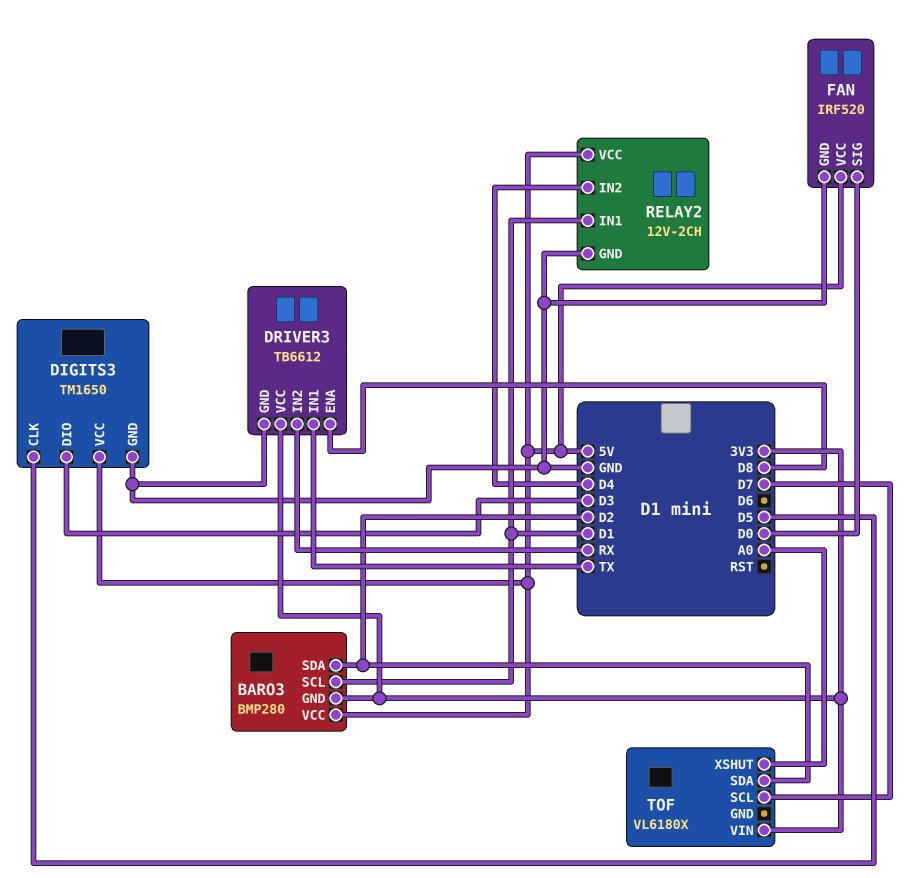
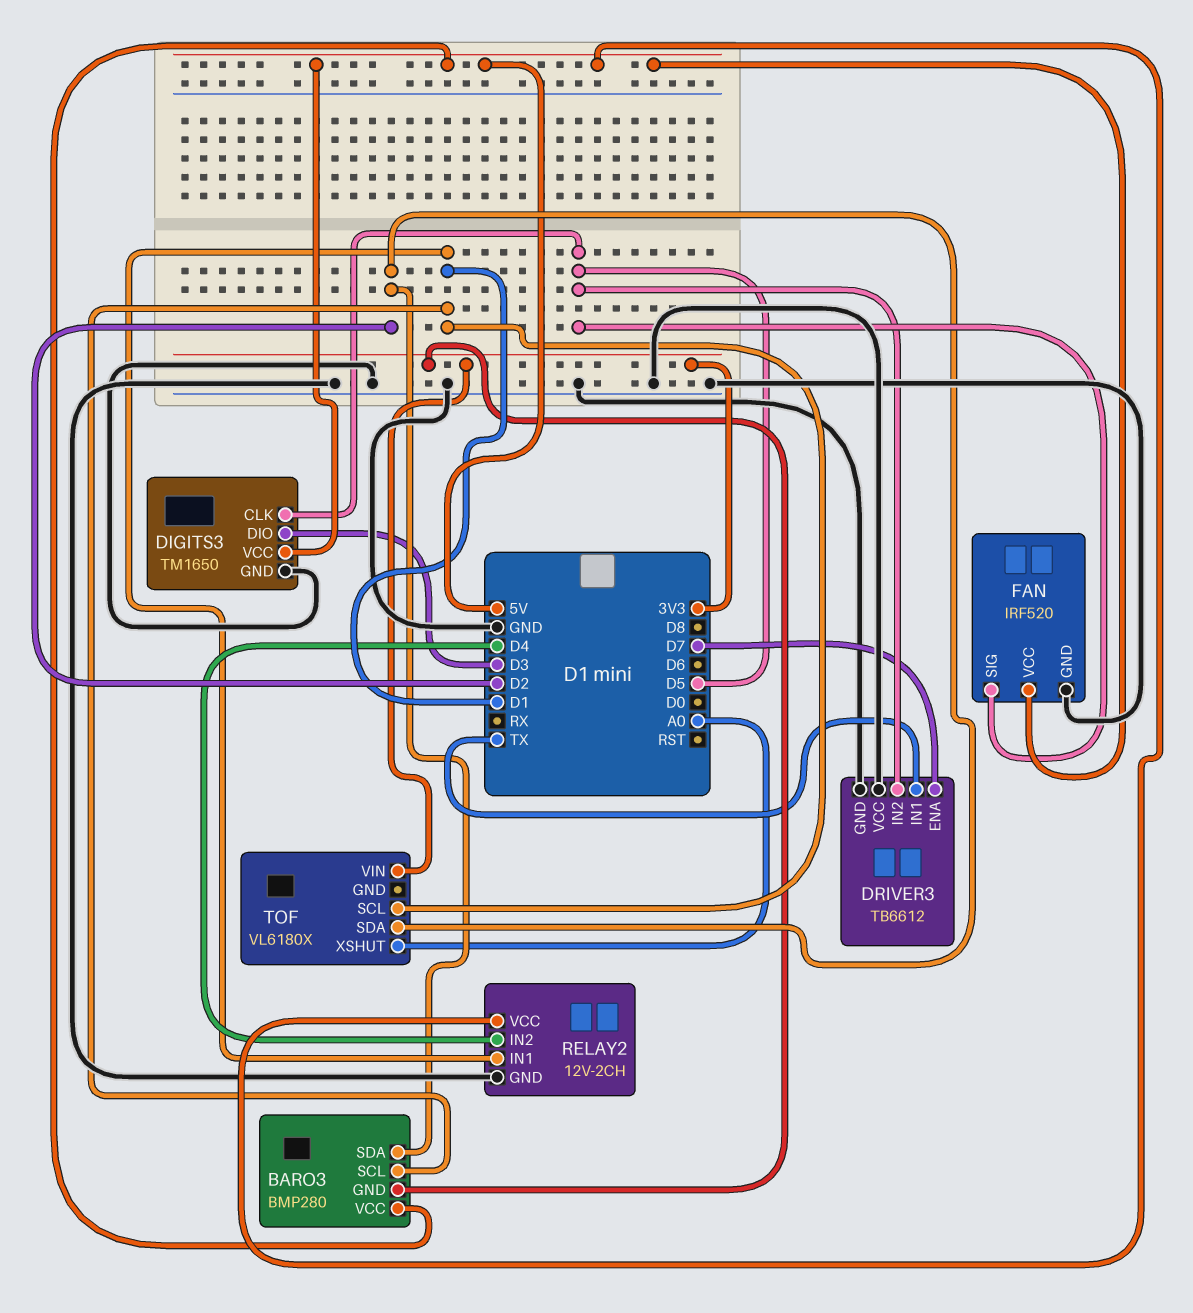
DRIVER3 pin ENA: D8 -> D7
DRIVER3 pin IN2: RX -> D5
DRIVER3 pin VCC: 3V3 -> GND
FAN pin SIG: D0 -> D5
TOF pin SCL: D7 -> D1

